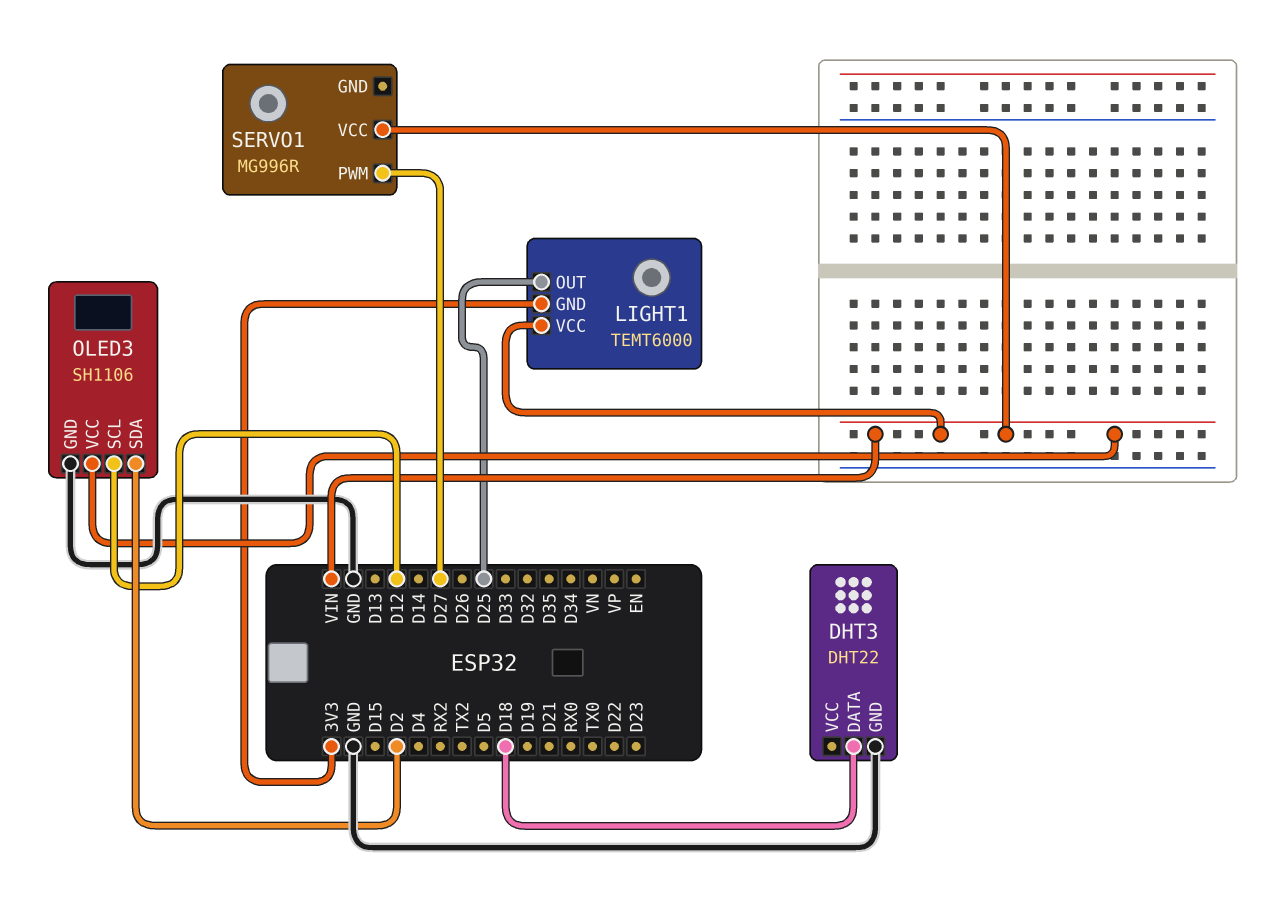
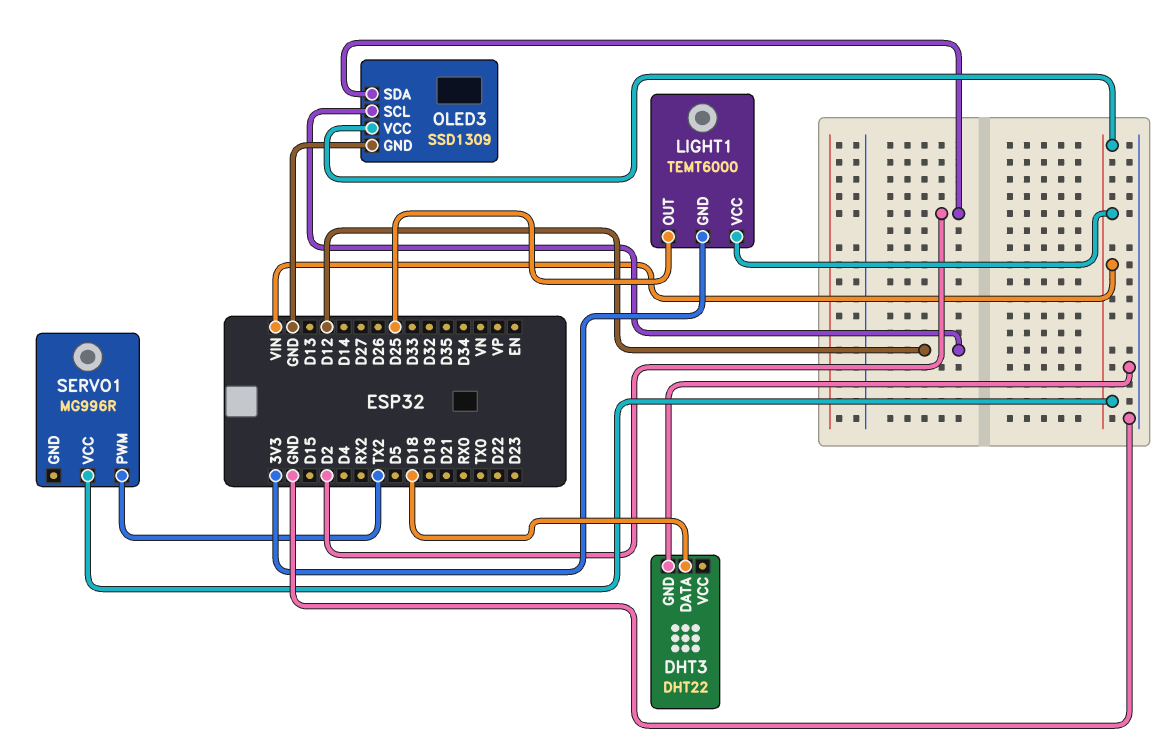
OLED3: SH1106 -> SSD1309
SERVO1 pin PWM: D27 -> TX2

